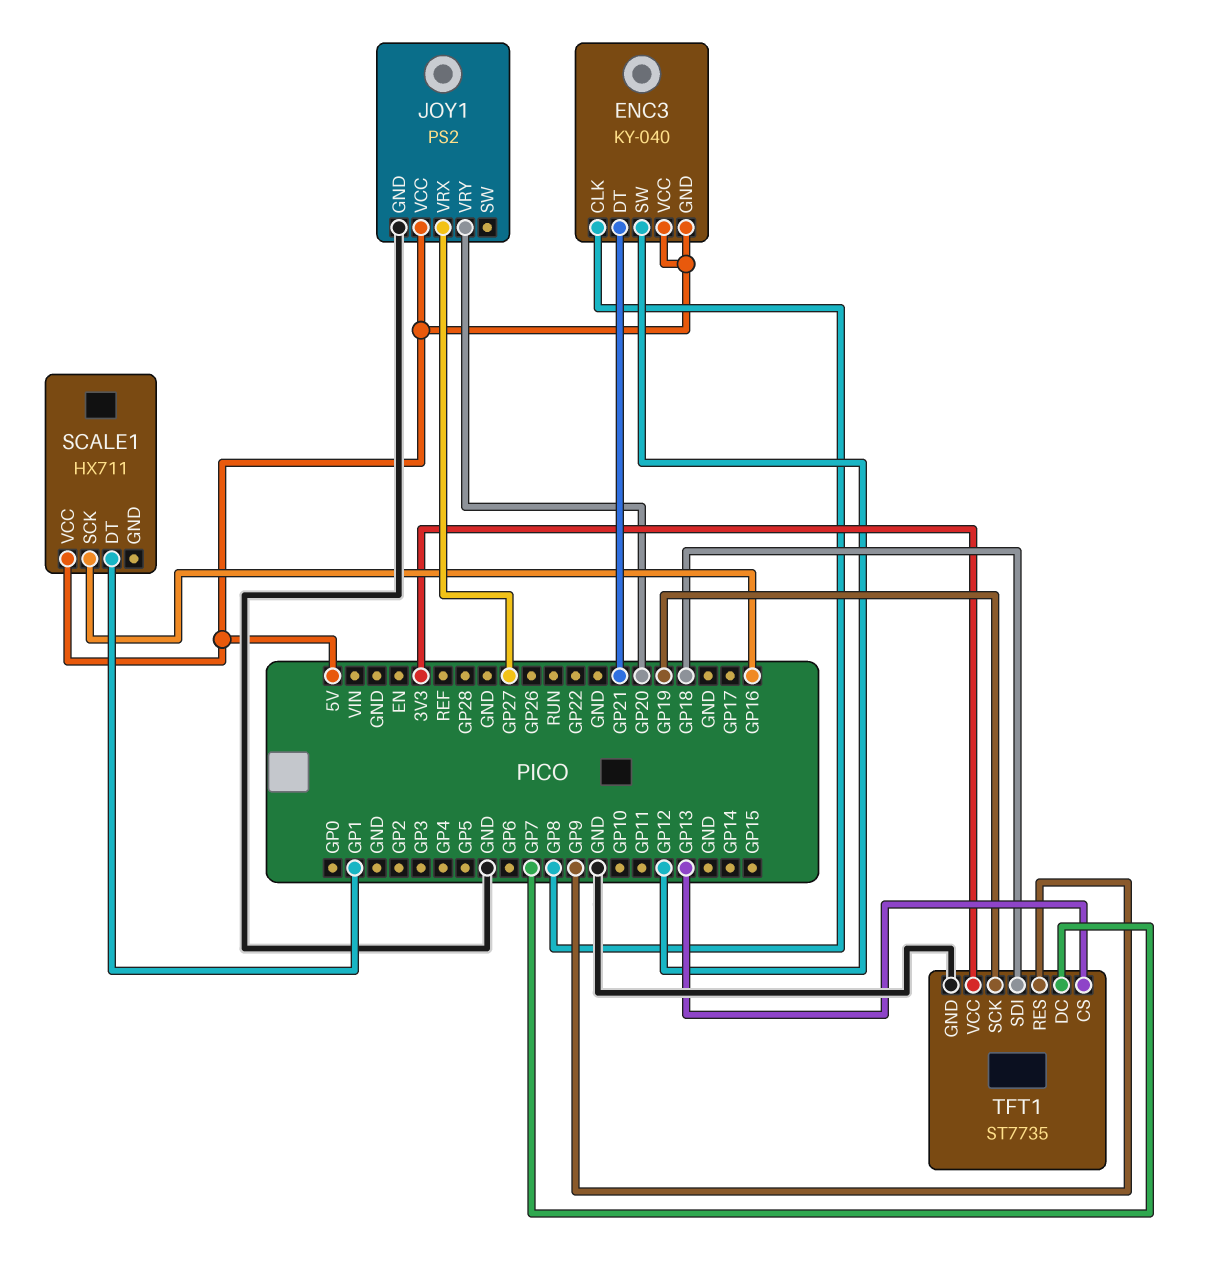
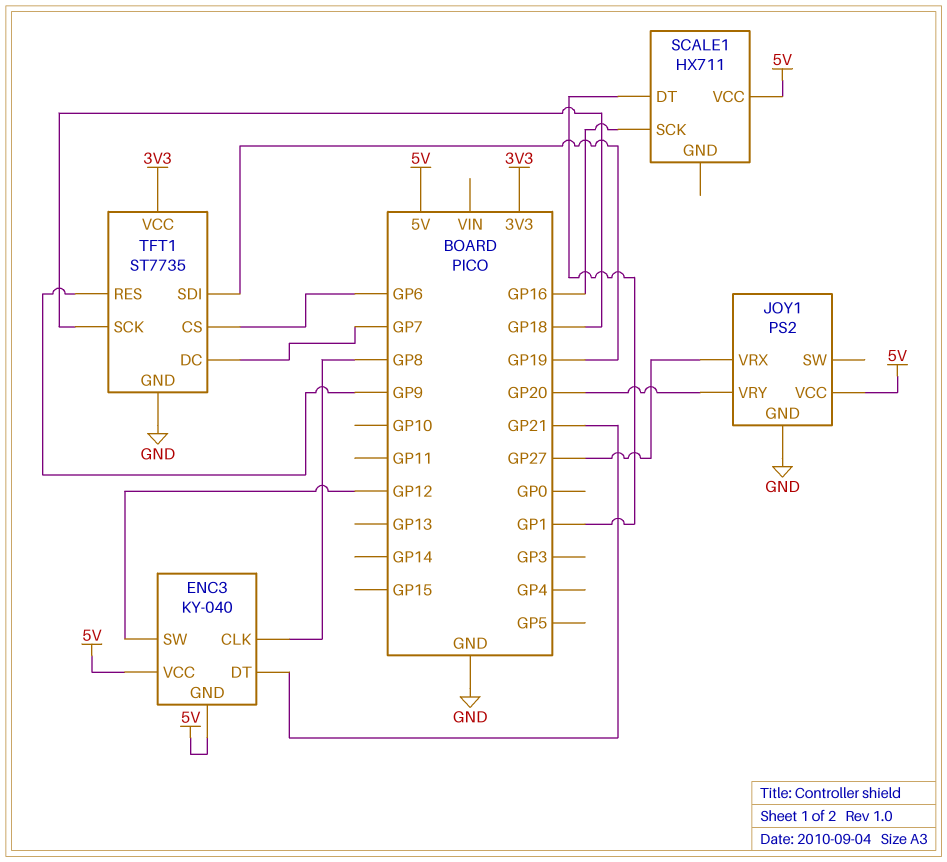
TFT1 pin CS: GP13 -> GP6
TFT1 pin SCK: GP19 -> GP18
TFT1 pin SDI: GP18 -> GP19

